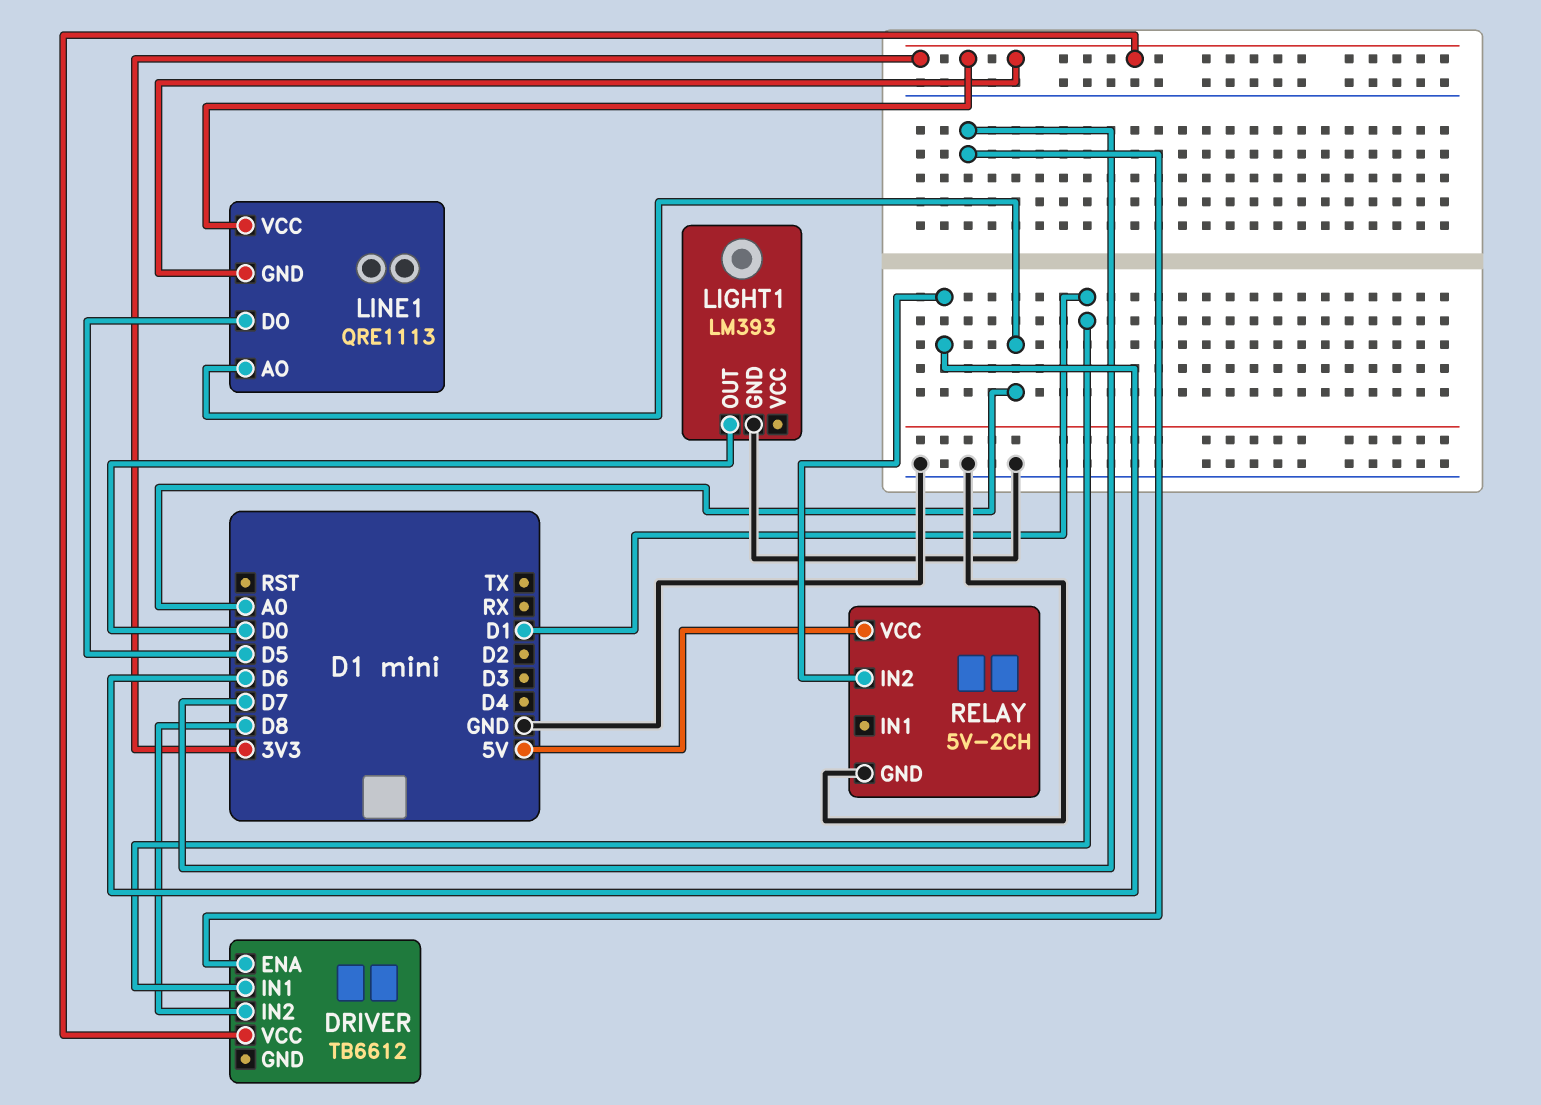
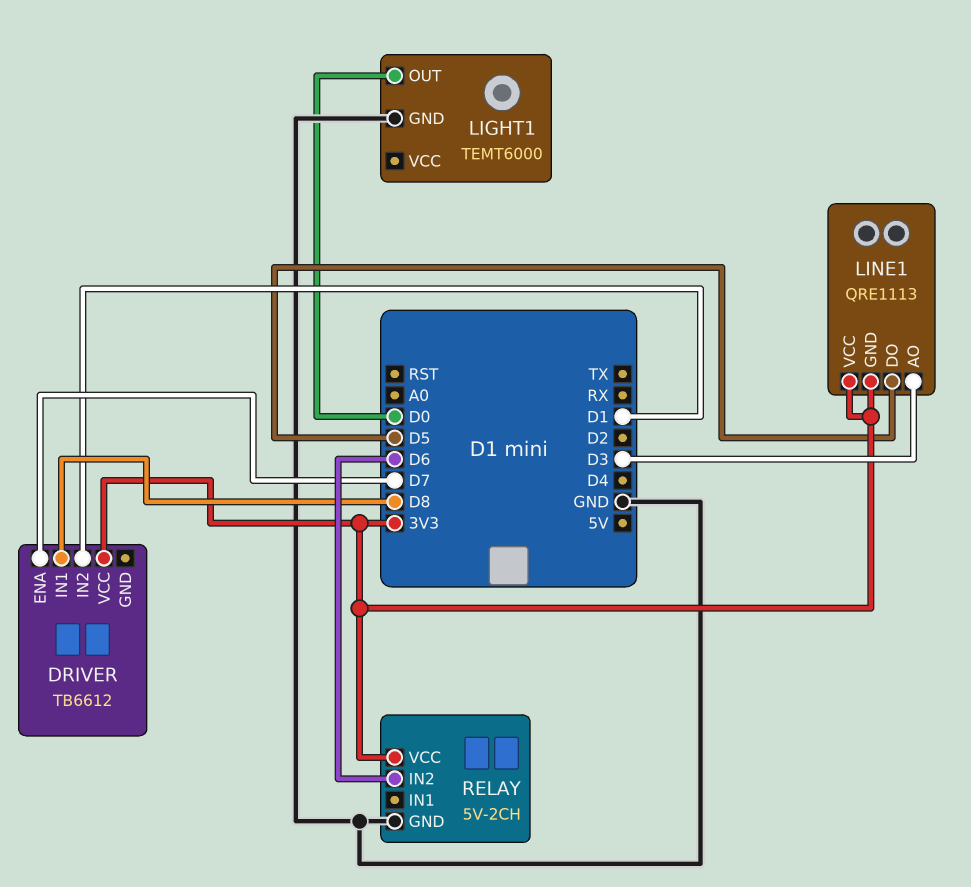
DRIVER pin IN1: D1 -> D8
DRIVER pin IN2: D8 -> D1
LIGHT1: LM393 -> TEMT6000
LINE1 pin AO: A0 -> D3
RELAY pin VCC: 5V -> 3V3

